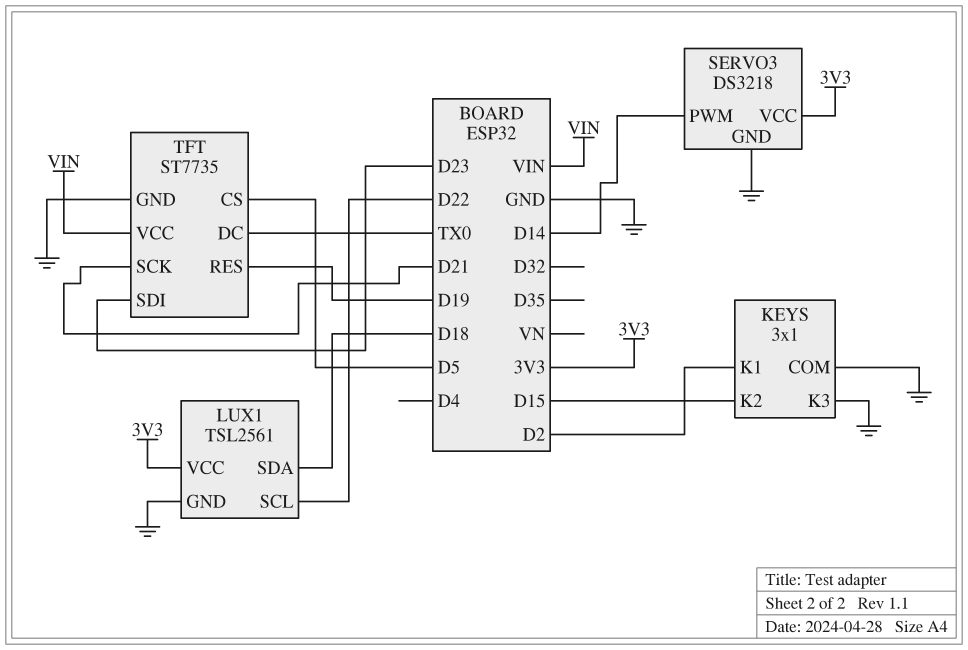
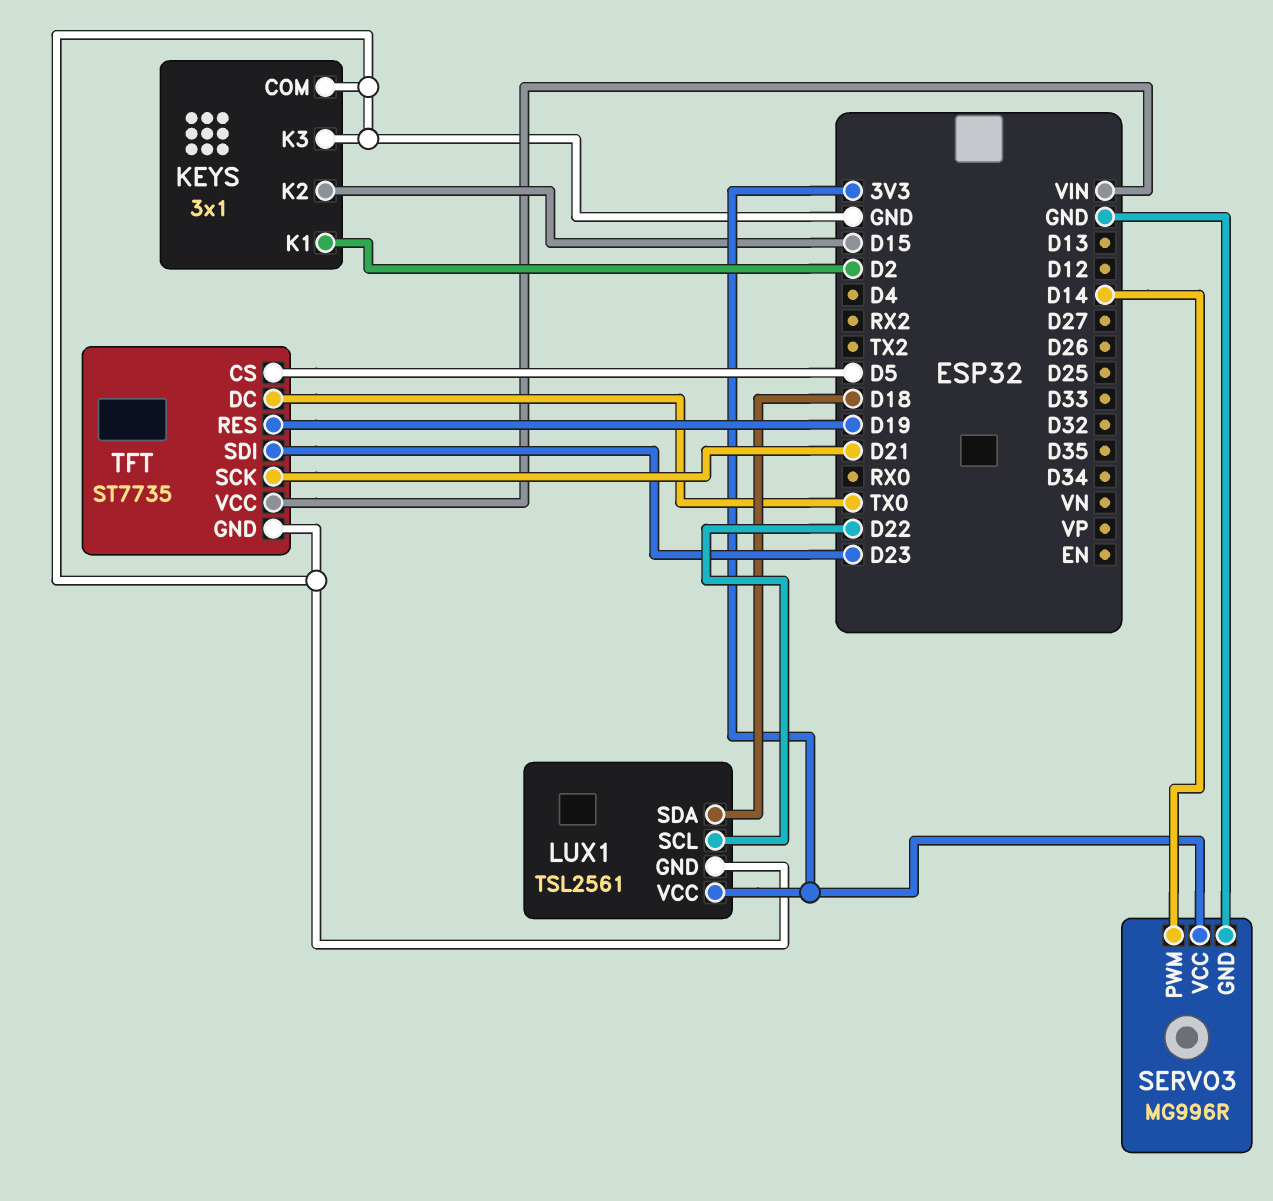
SERVO3: DS3218 -> MG996R

